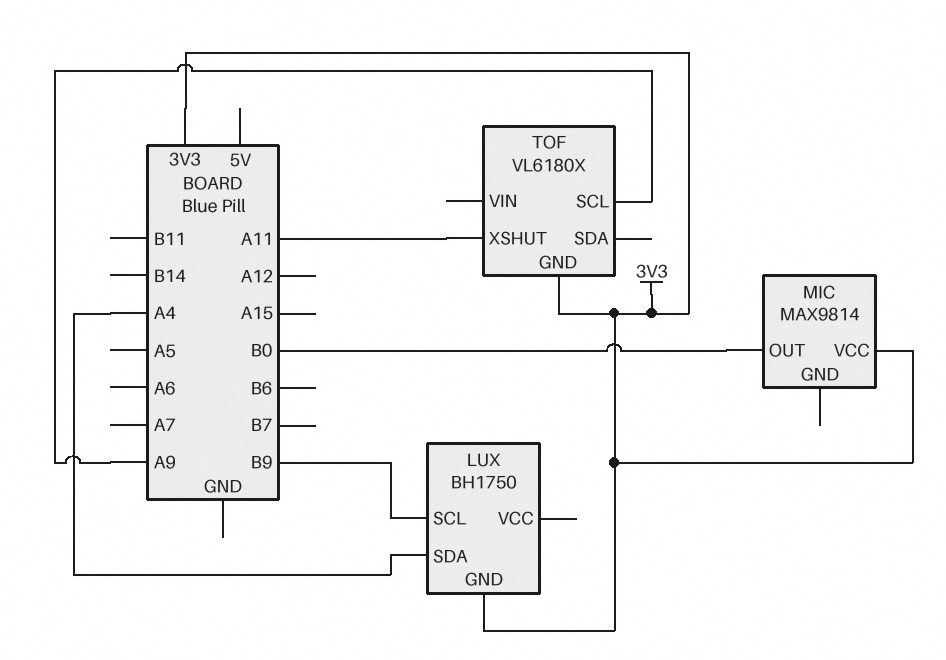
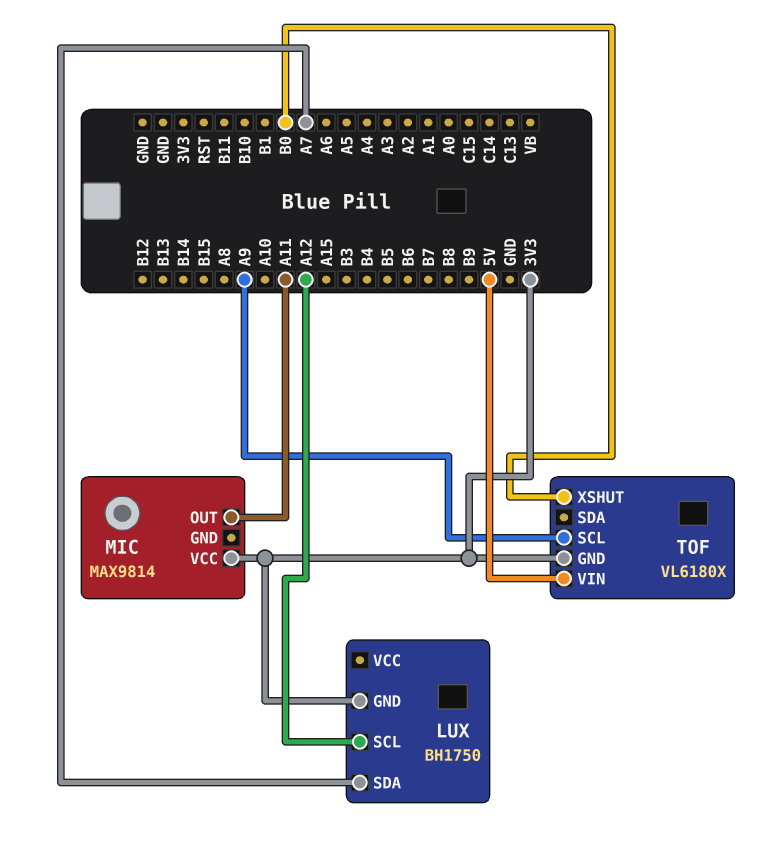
LUX pin SCL: B9 -> A12
LUX pin SDA: A4 -> A7
MIC pin OUT: B0 -> A11
TOF pin VIN: none -> 5V
TOF pin XSHUT: A11 -> B0

